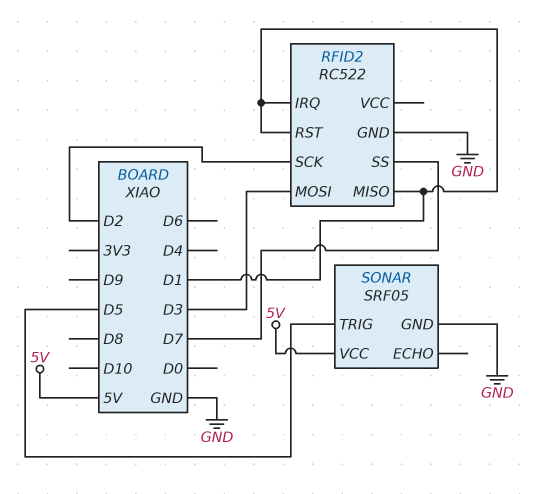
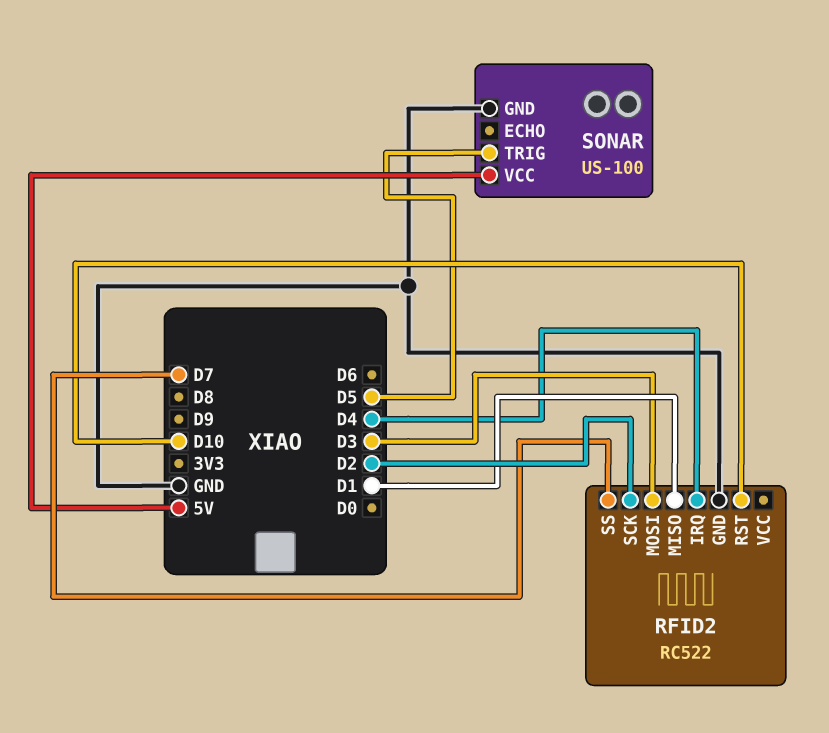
RFID2 pin IRQ: D1 -> D4
RFID2 pin RST: D1 -> D10
SONAR: SRF05 -> US-100

